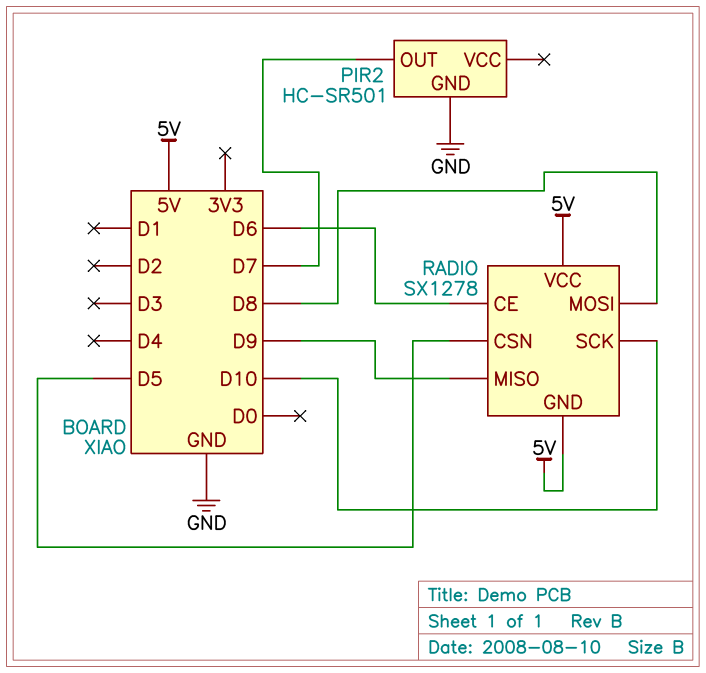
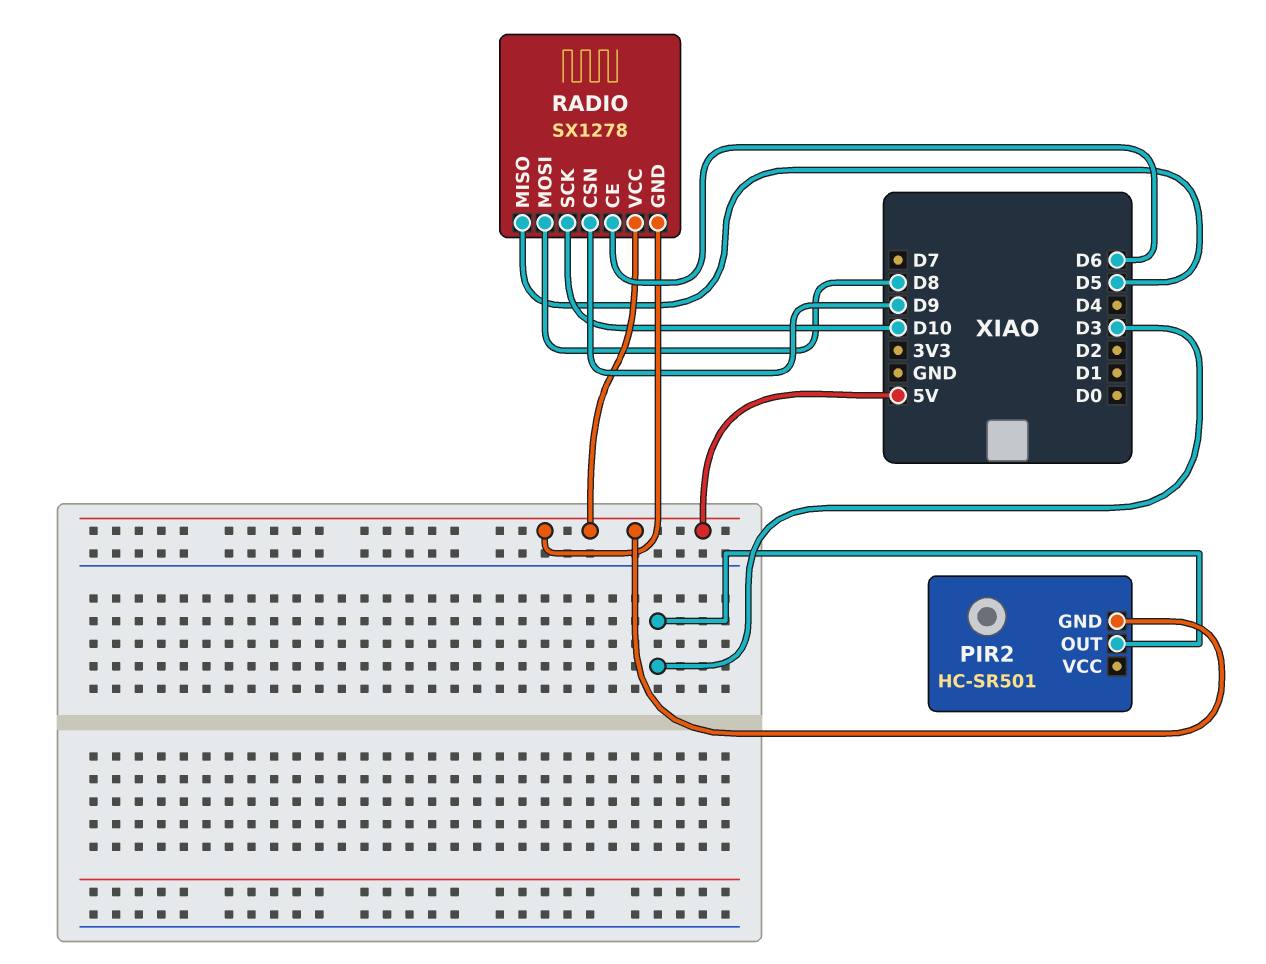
PIR2 pin GND: GND -> 5V
PIR2 pin OUT: D7 -> D3
RADIO pin CSN: D5 -> D9
RADIO pin MISO: D9 -> D5

